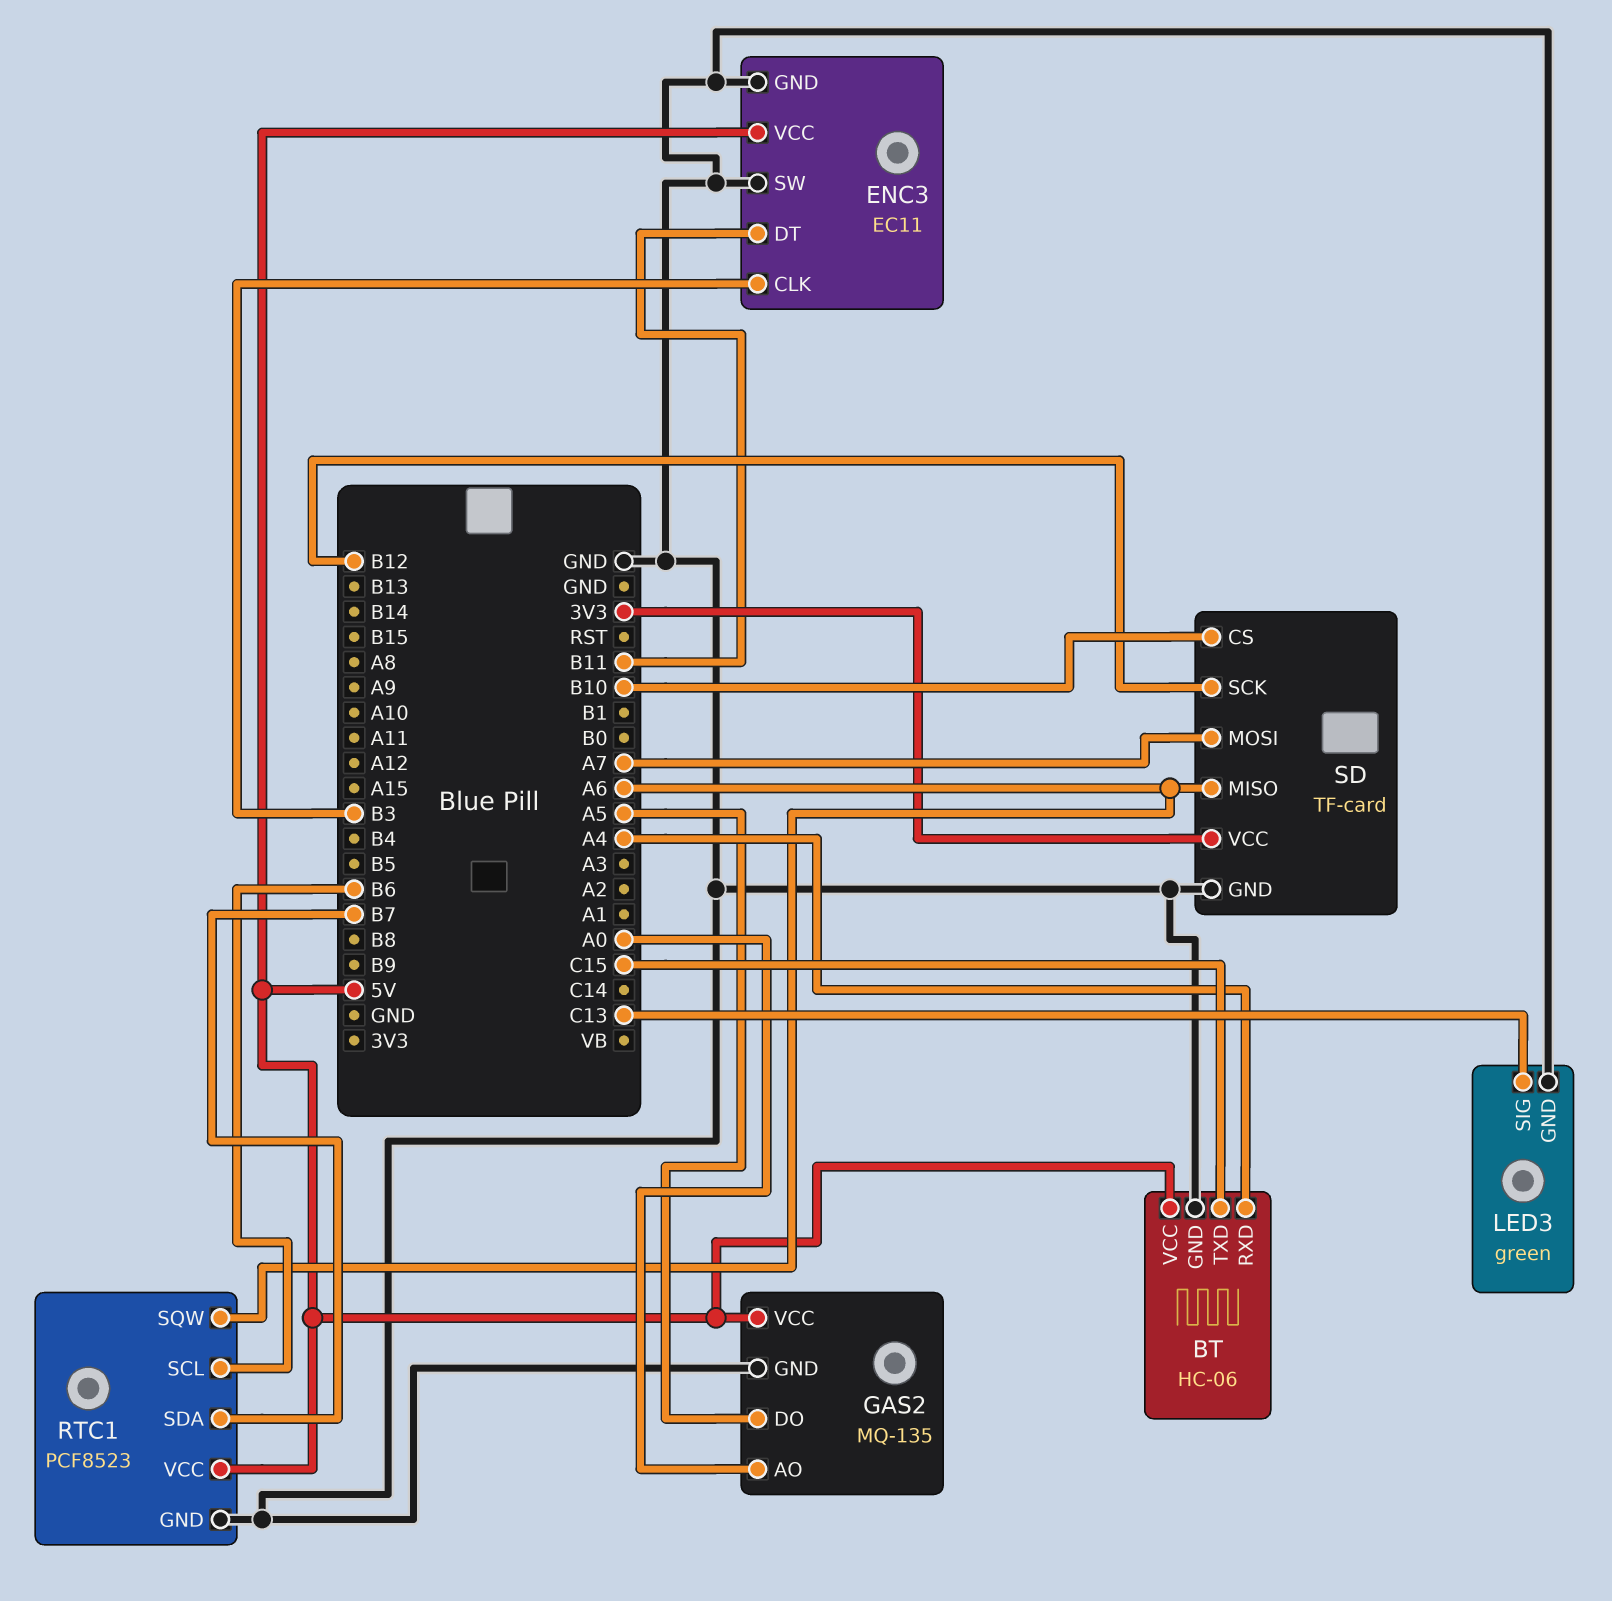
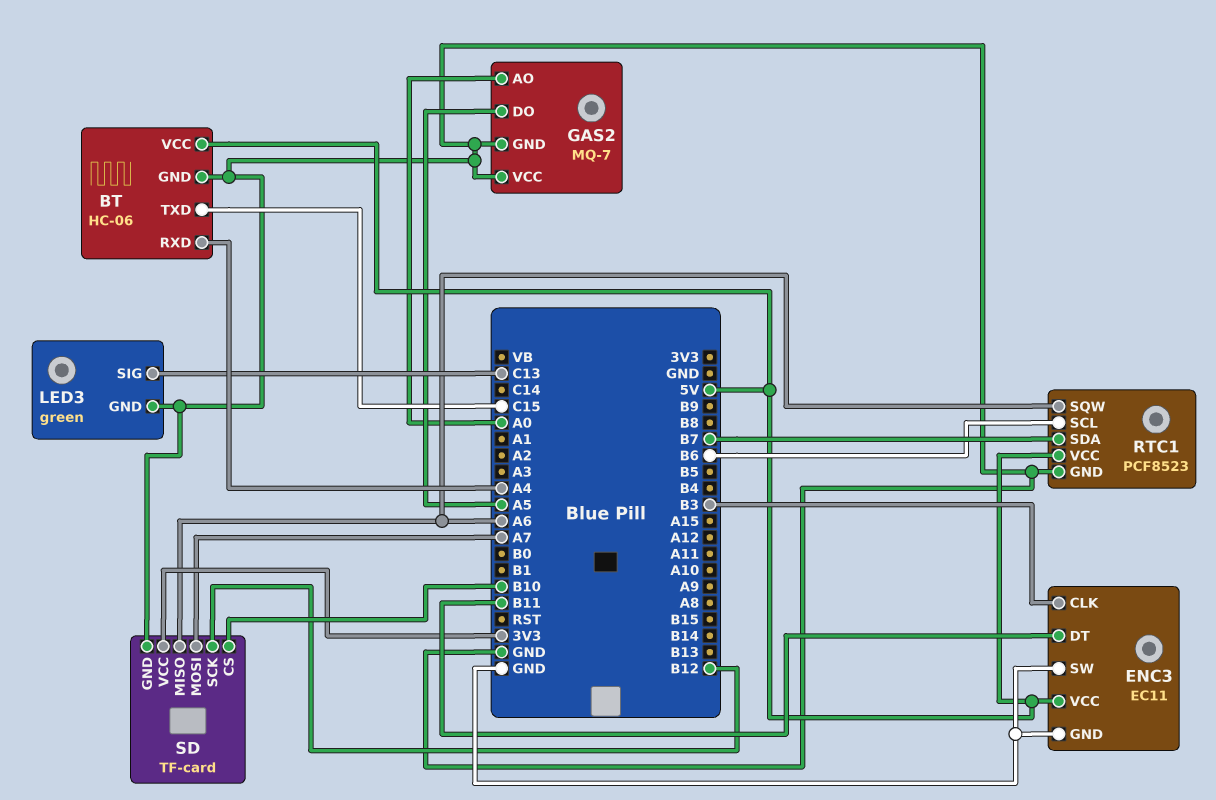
GAS2: MQ-135 -> MQ-7
GAS2 pin VCC: 5V -> GND

